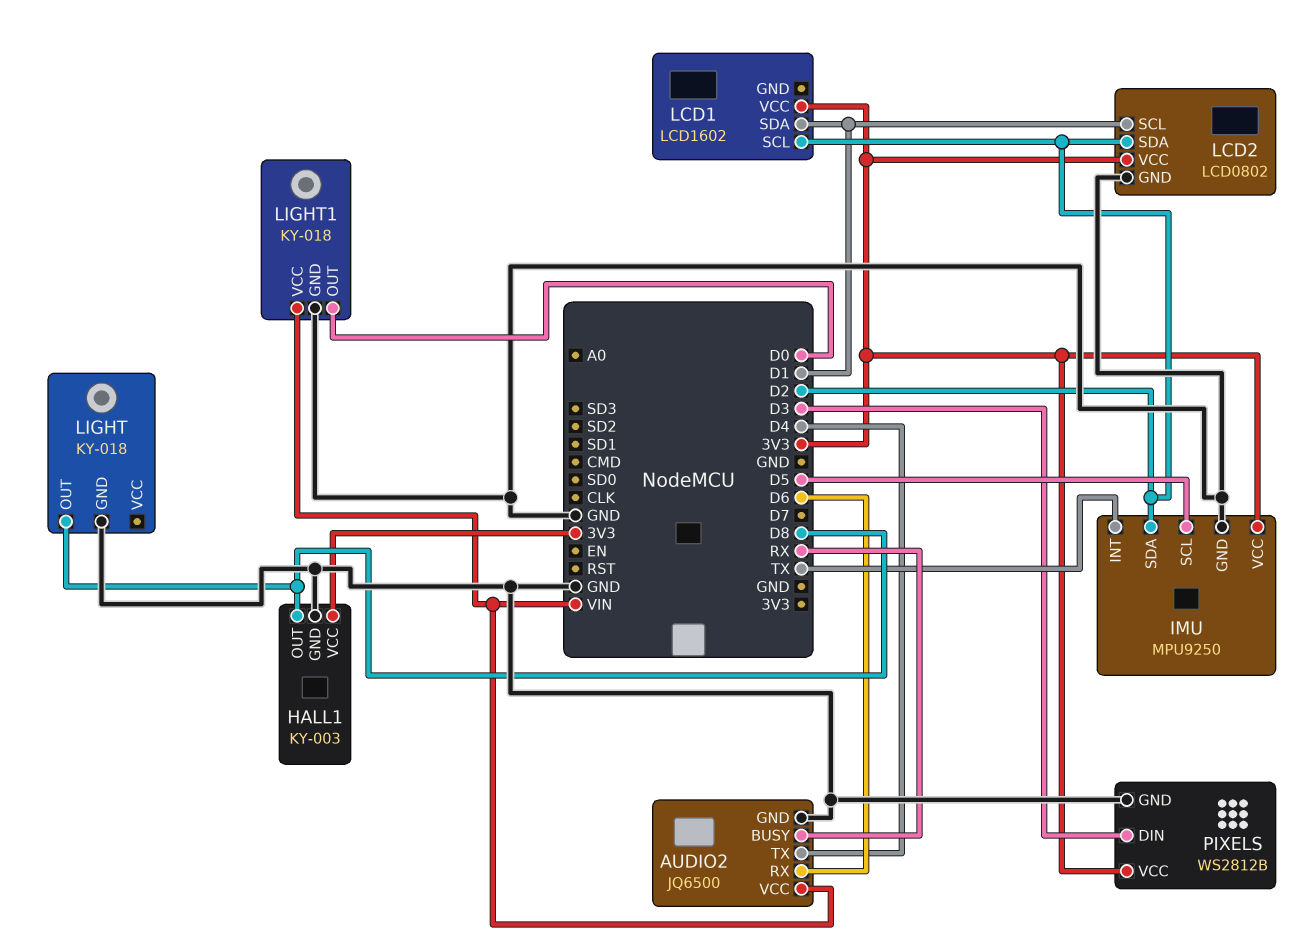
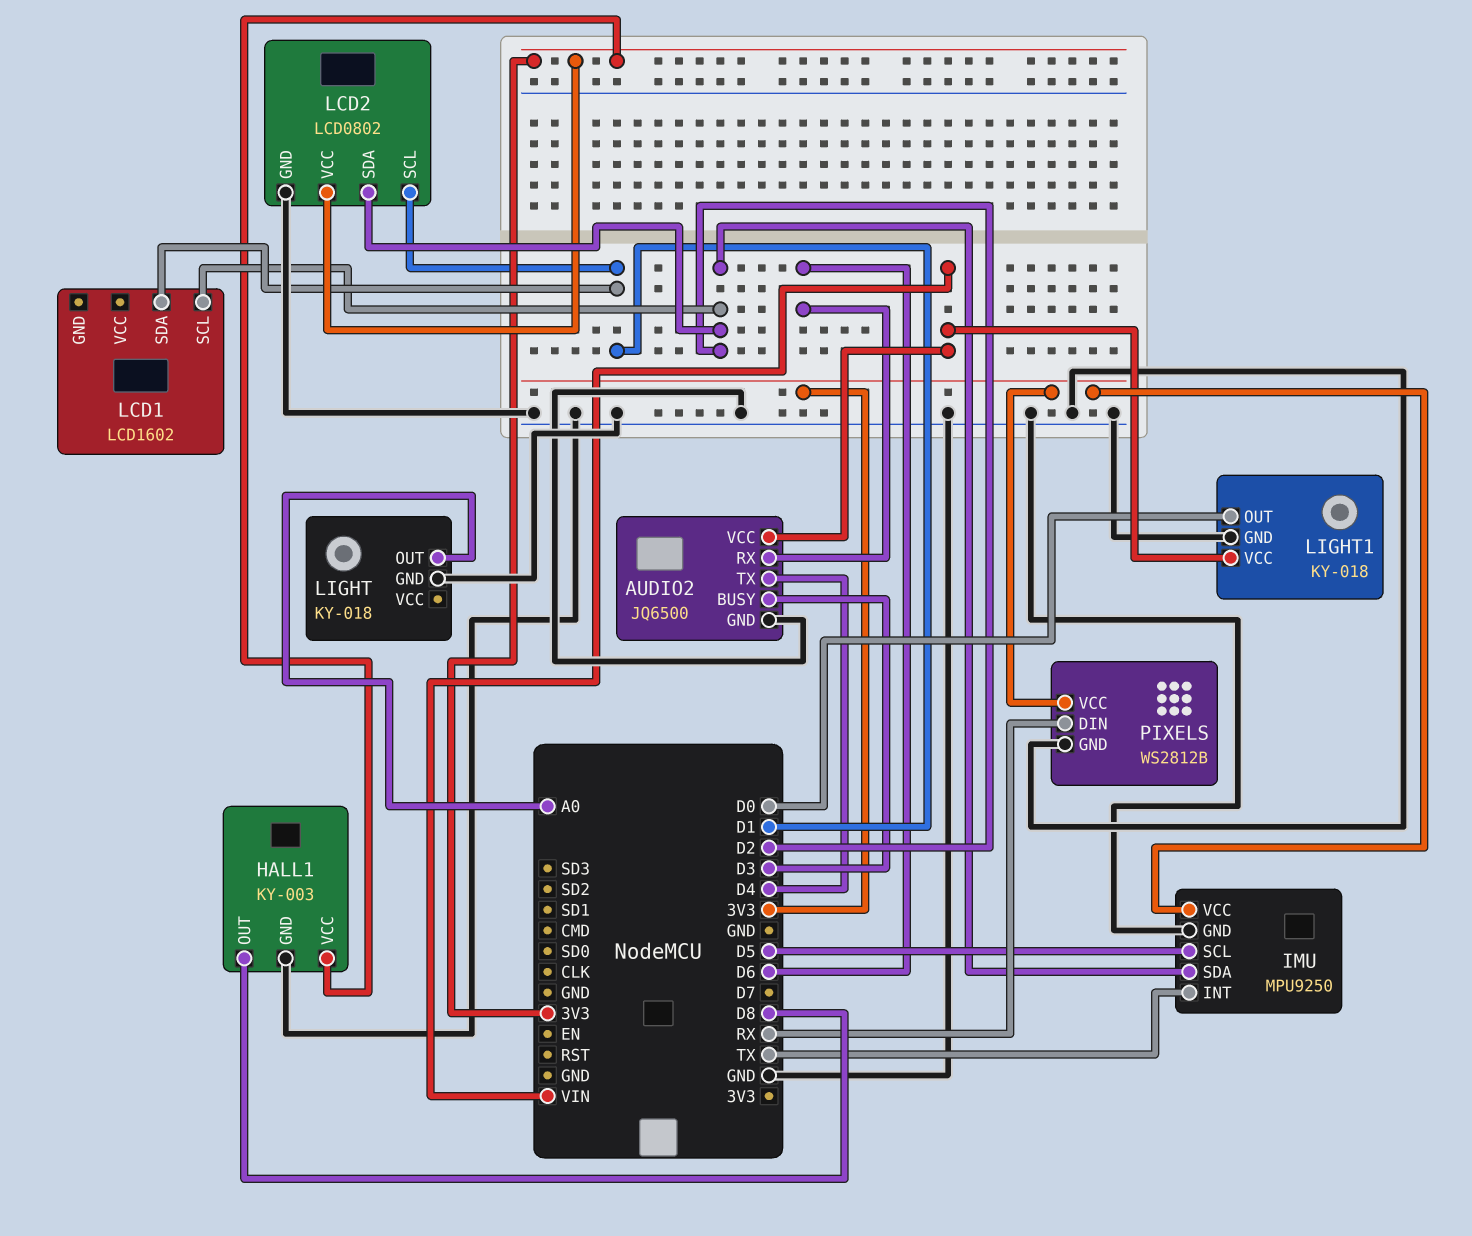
AUDIO2 pin BUSY: RX -> D3
LCD1 pin VCC: 3V3 -> none
LIGHT pin OUT: D8 -> A0
PIXELS pin DIN: D3 -> RX

